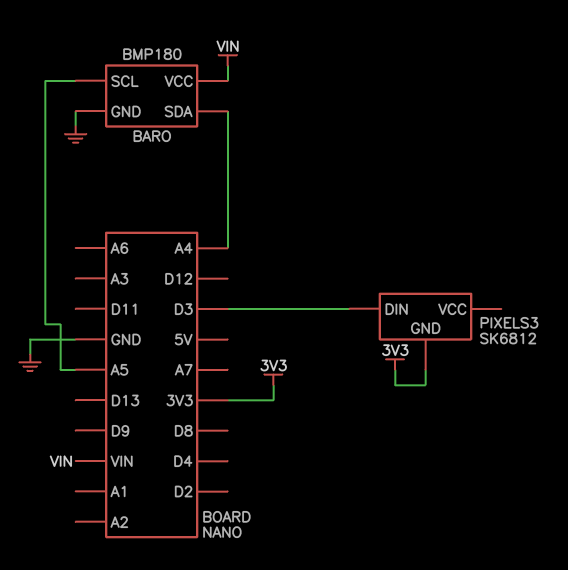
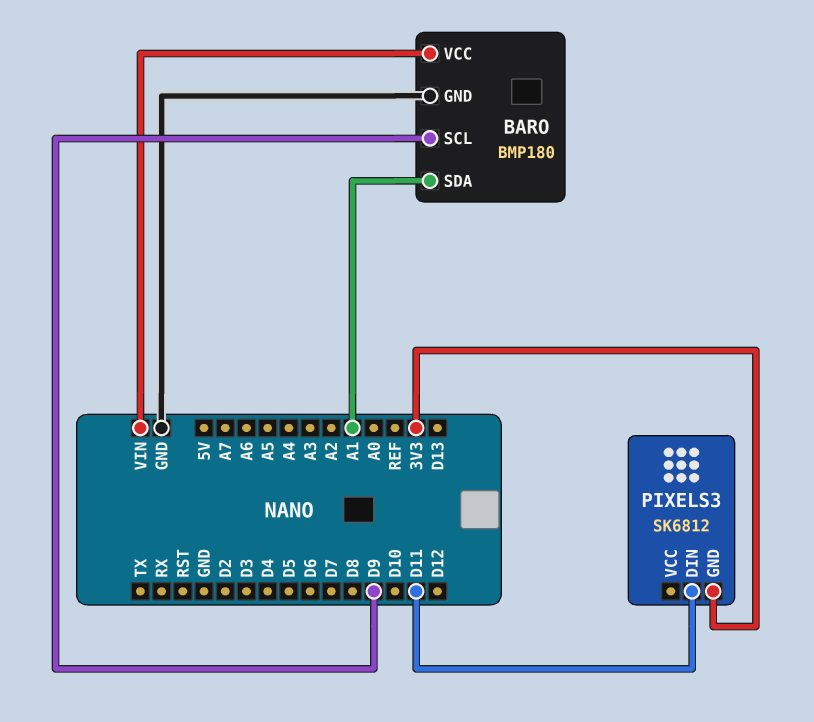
BARO pin SCL: A5 -> D9
BARO pin SDA: A4 -> A1
PIXELS3 pin DIN: D3 -> D11

